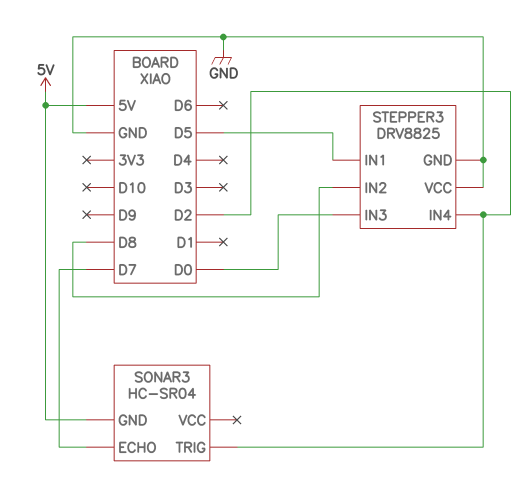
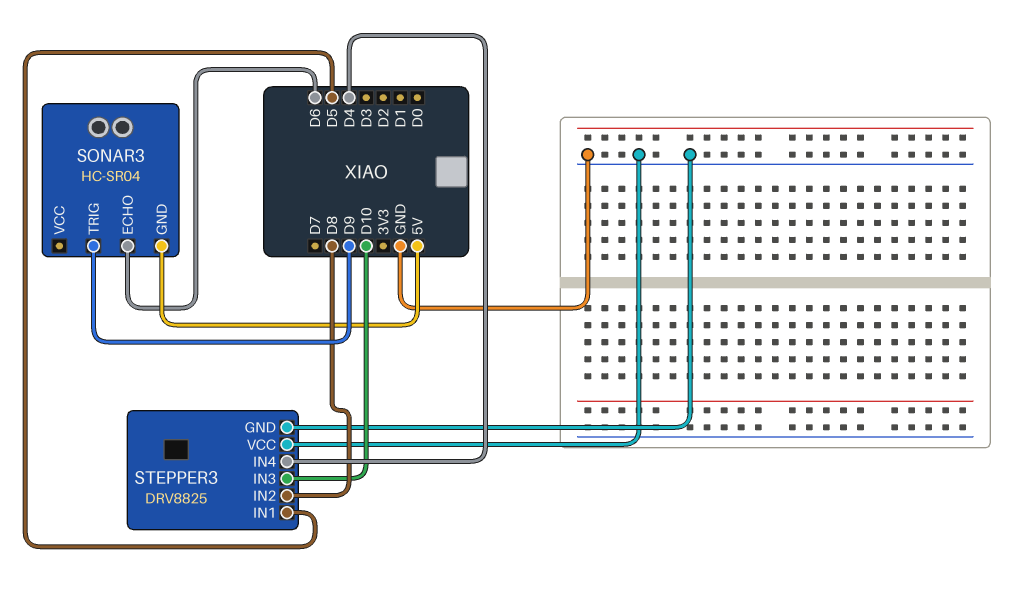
SONAR3 pin ECHO: D7 -> D6
SONAR3 pin TRIG: D2 -> D9
STEPPER3 pin IN3: D0 -> D10
STEPPER3 pin IN4: D2 -> D4

